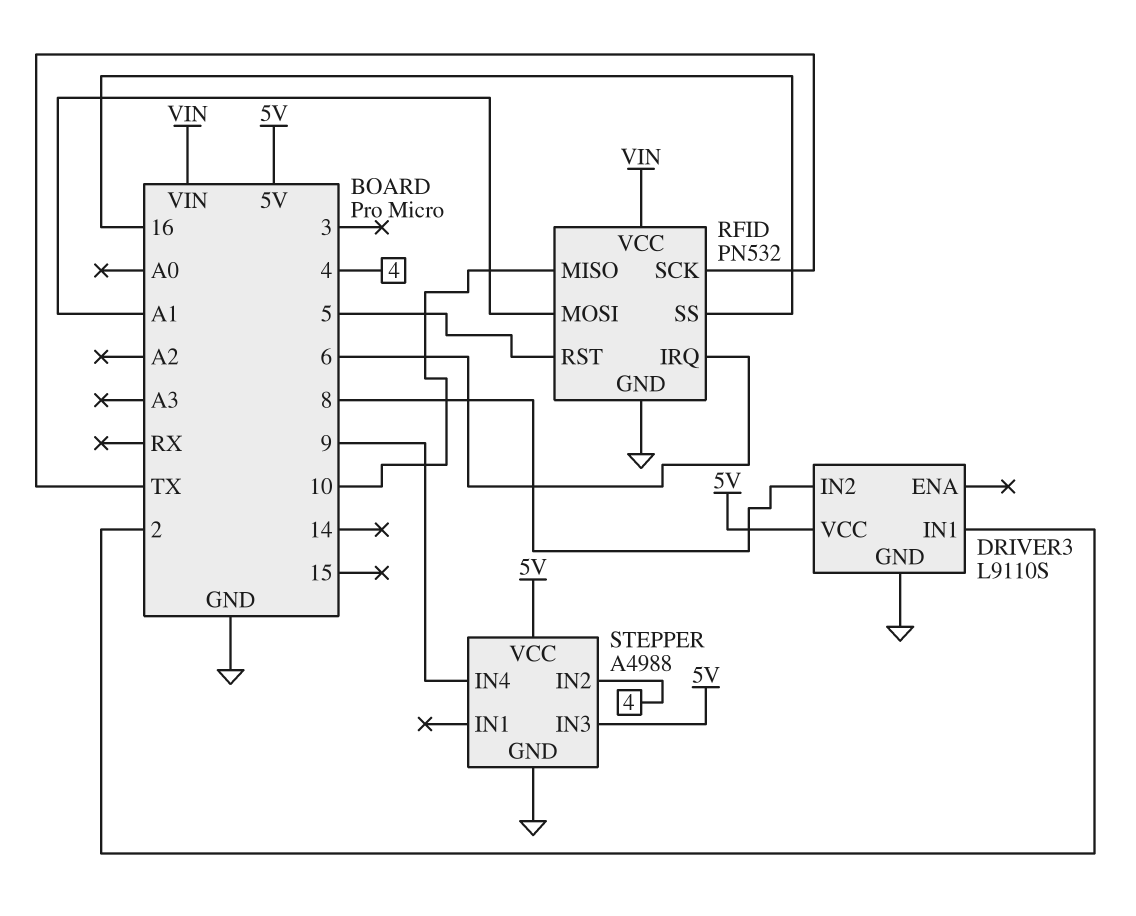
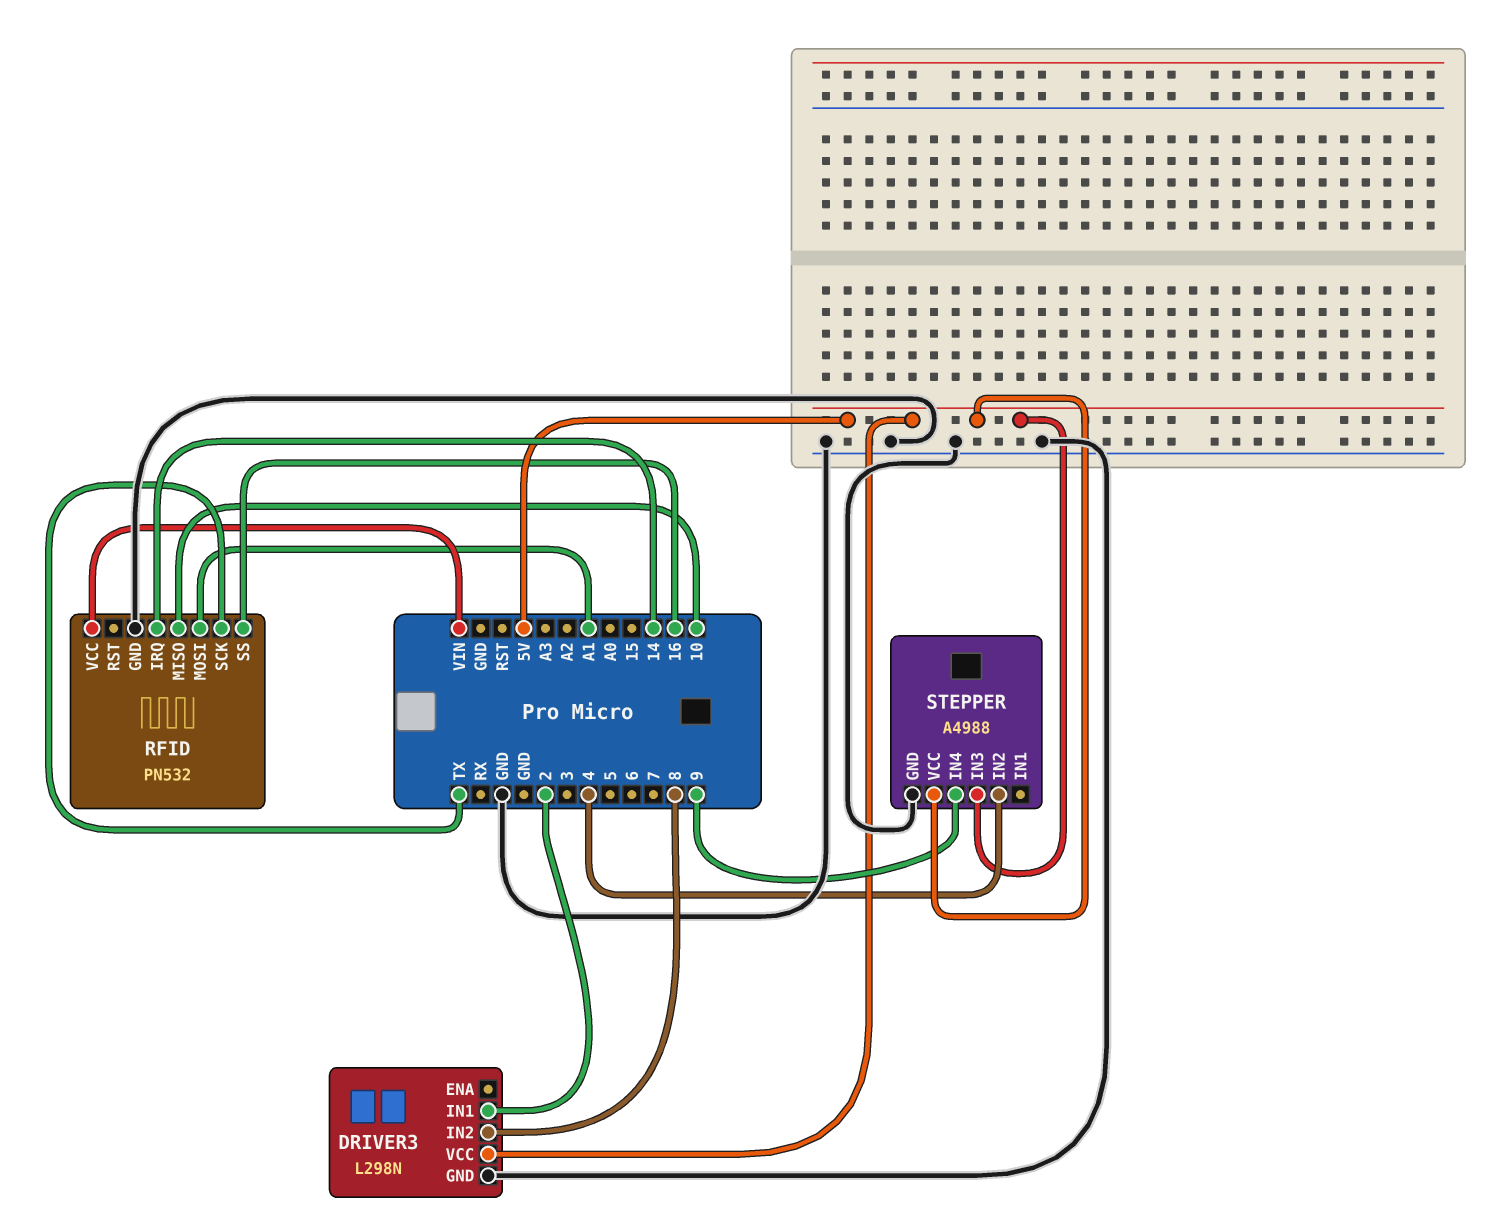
DRIVER3: L9110S -> L298N
RFID pin IRQ: 6 -> 14
RFID pin RST: 5 -> none

